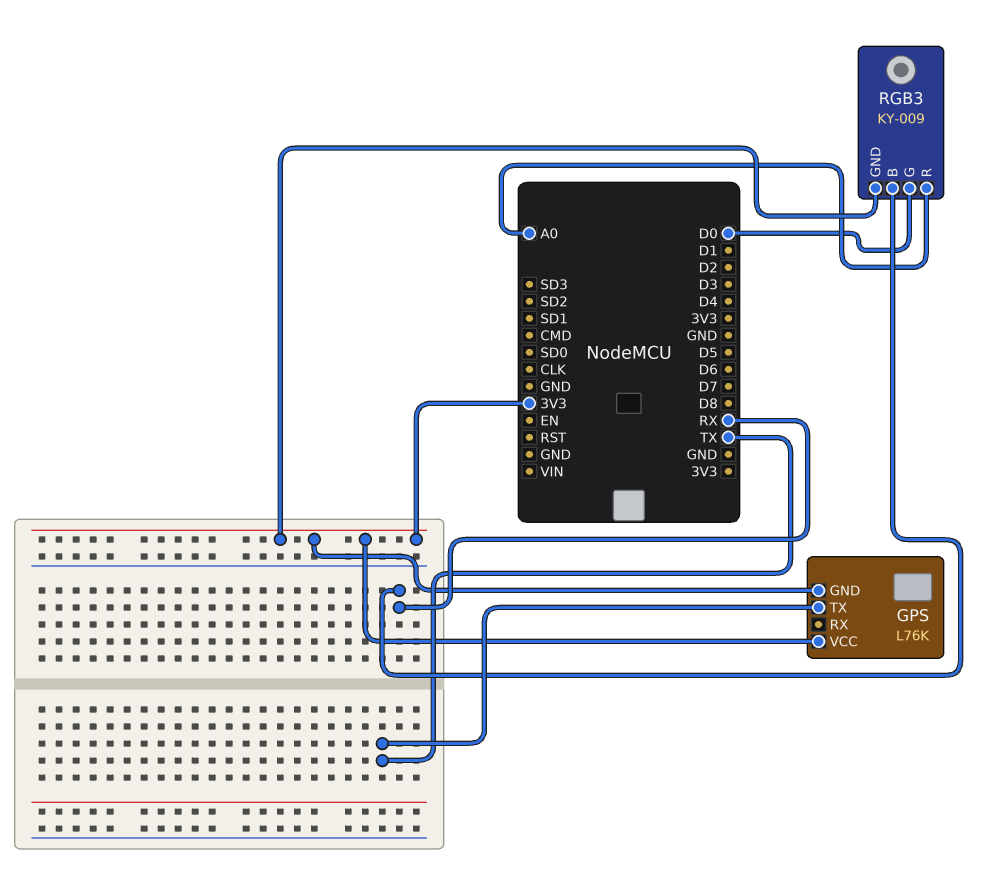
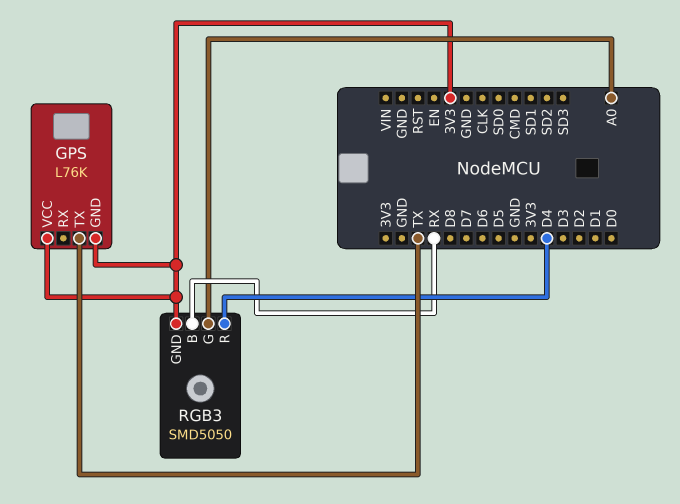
RGB3: KY-009 -> SMD5050
RGB3 pin G: D0 -> A0
RGB3 pin R: A0 -> D4

